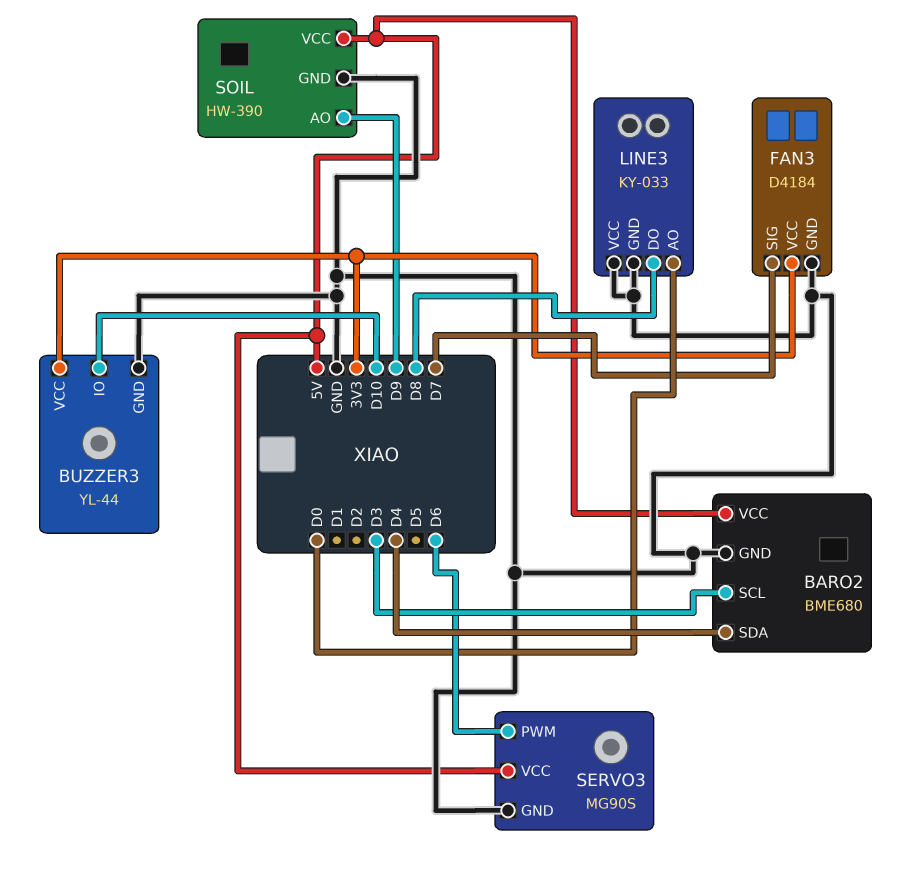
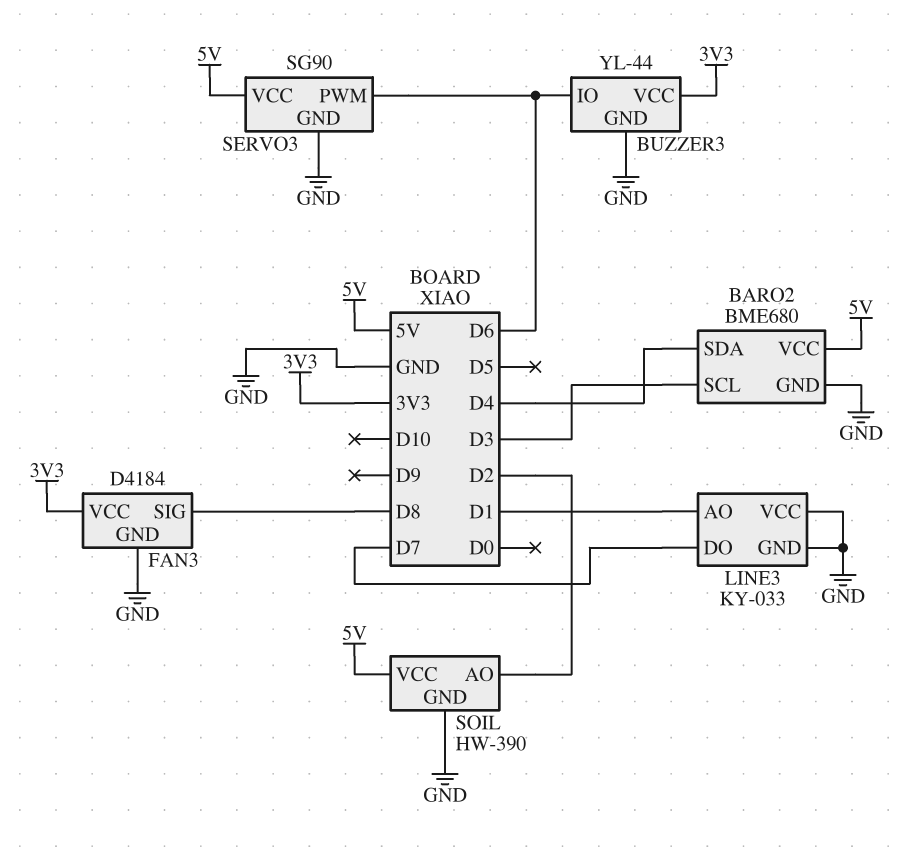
BUZZER3 pin IO: D10 -> D6
FAN3 pin SIG: D7 -> D8
LINE3 pin AO: D0 -> D1
LINE3 pin DO: D8 -> D7
SERVO3: MG90S -> SG90
SOIL pin AO: D9 -> D2

